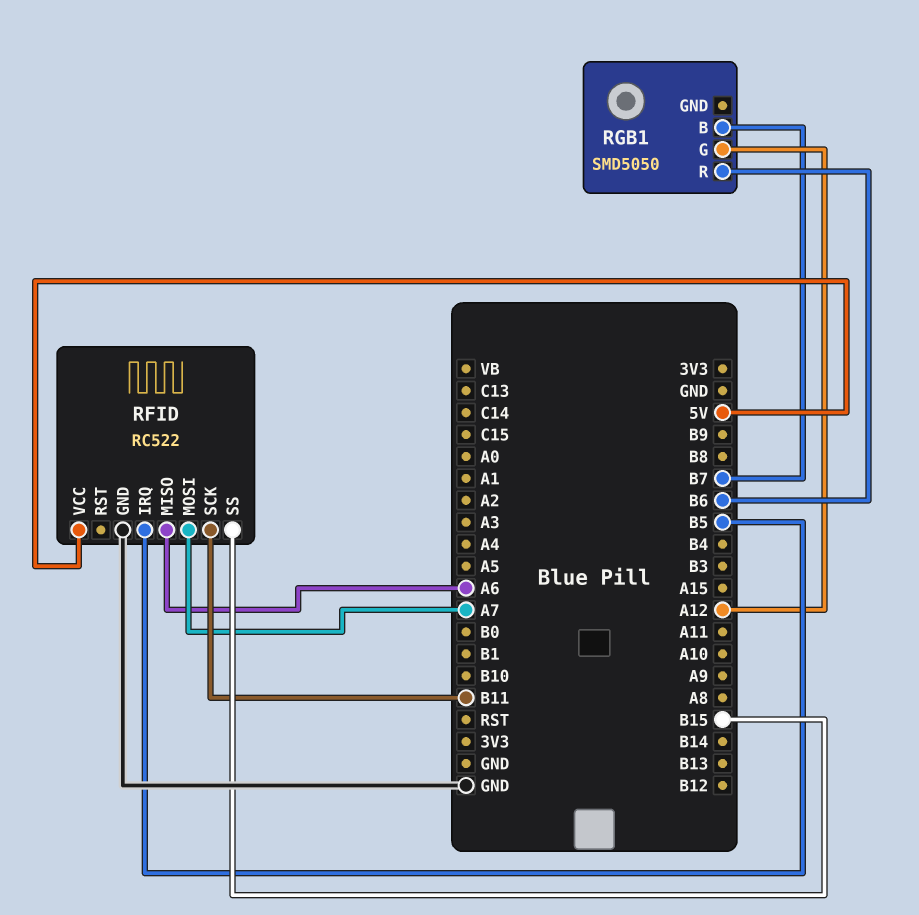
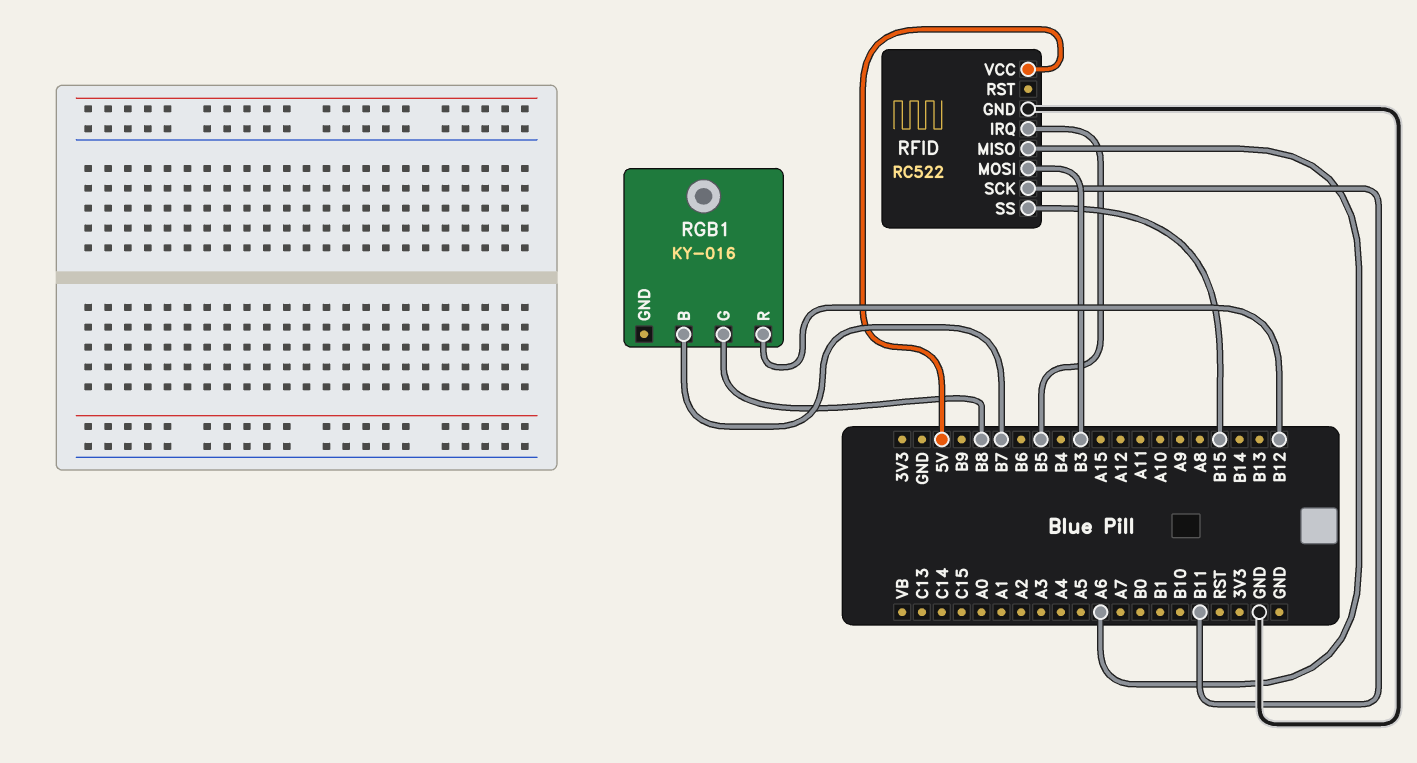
RFID pin MOSI: A7 -> B3
RGB1: SMD5050 -> KY-016
RGB1 pin G: A12 -> B8
RGB1 pin R: B6 -> B12

